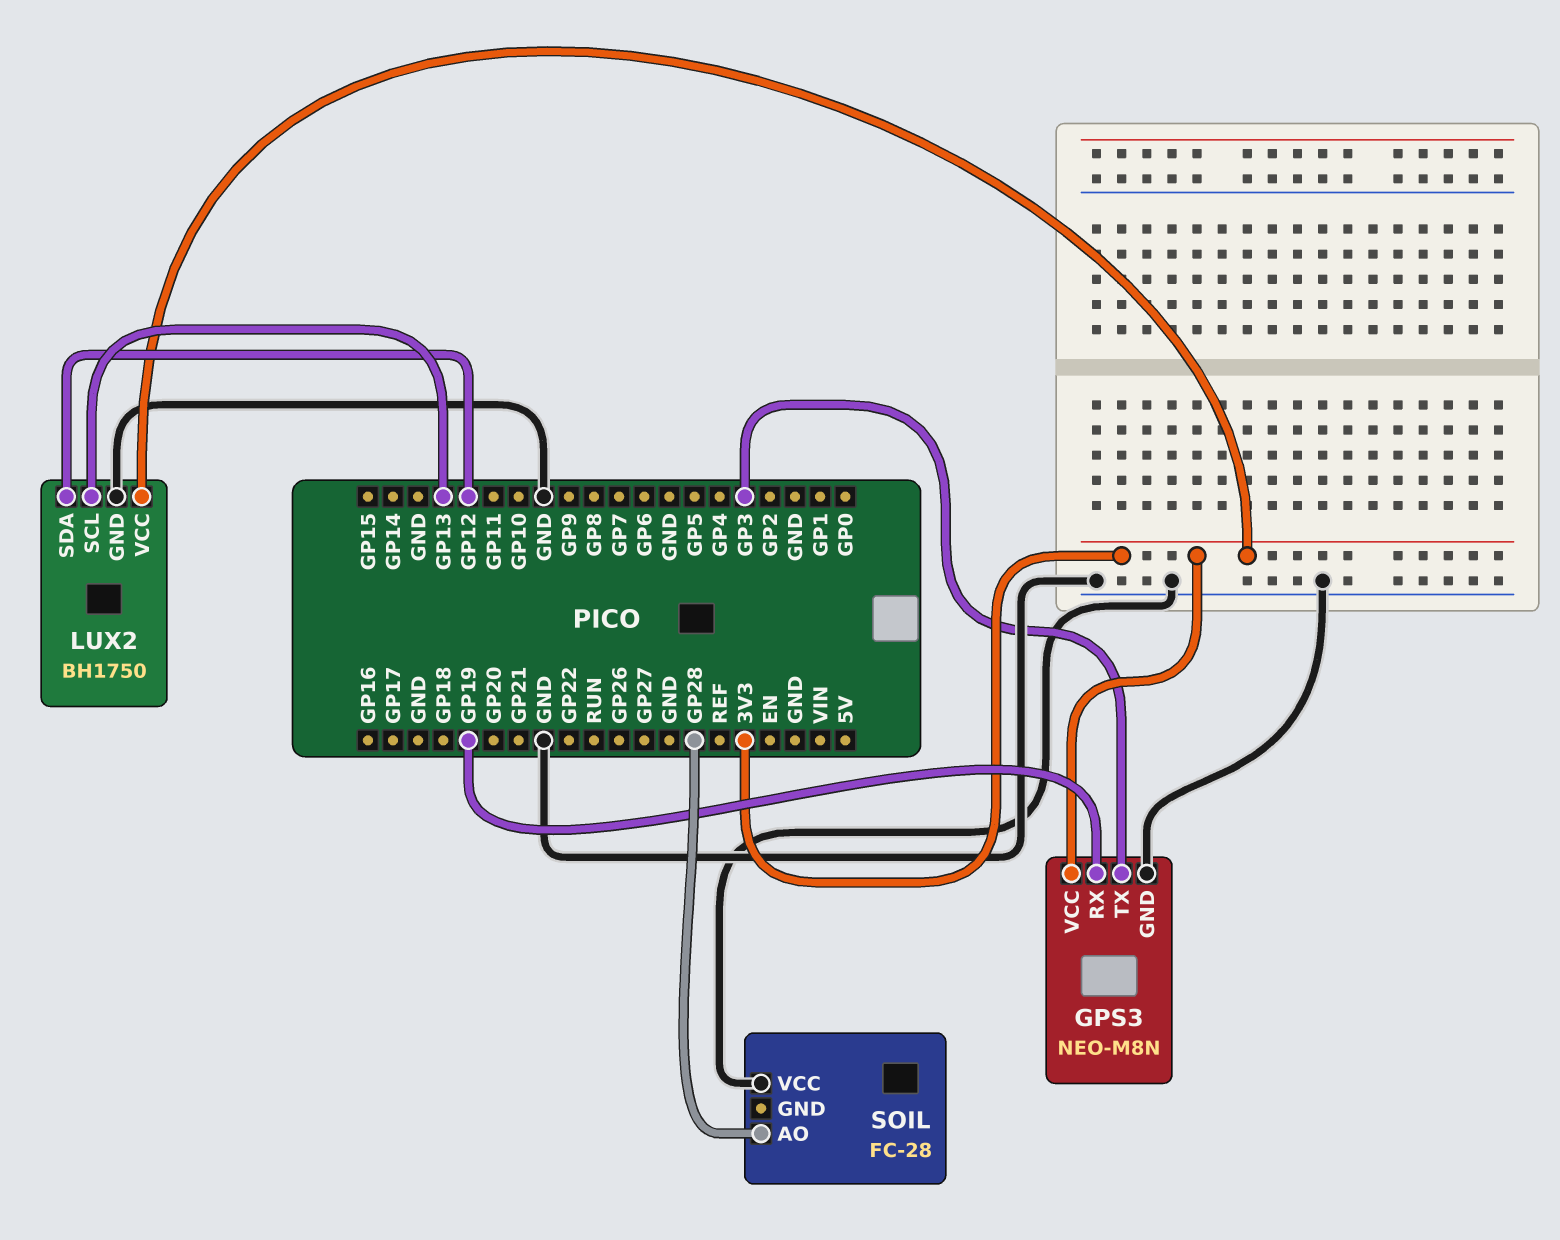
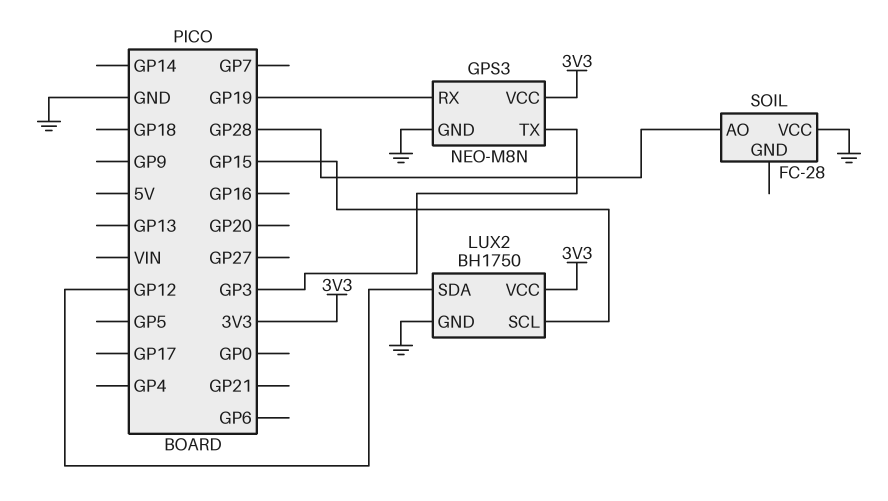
LUX2 pin SCL: GP13 -> GP15

